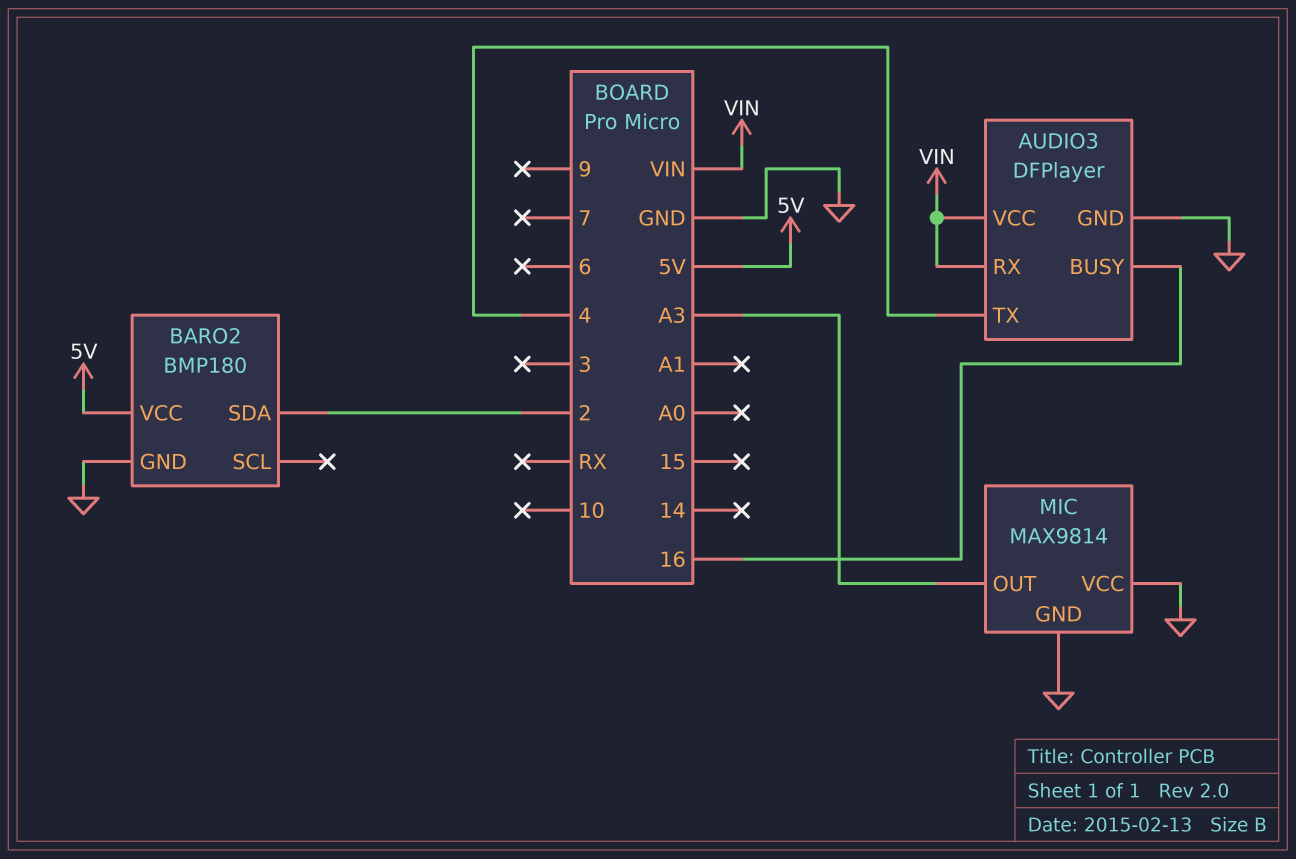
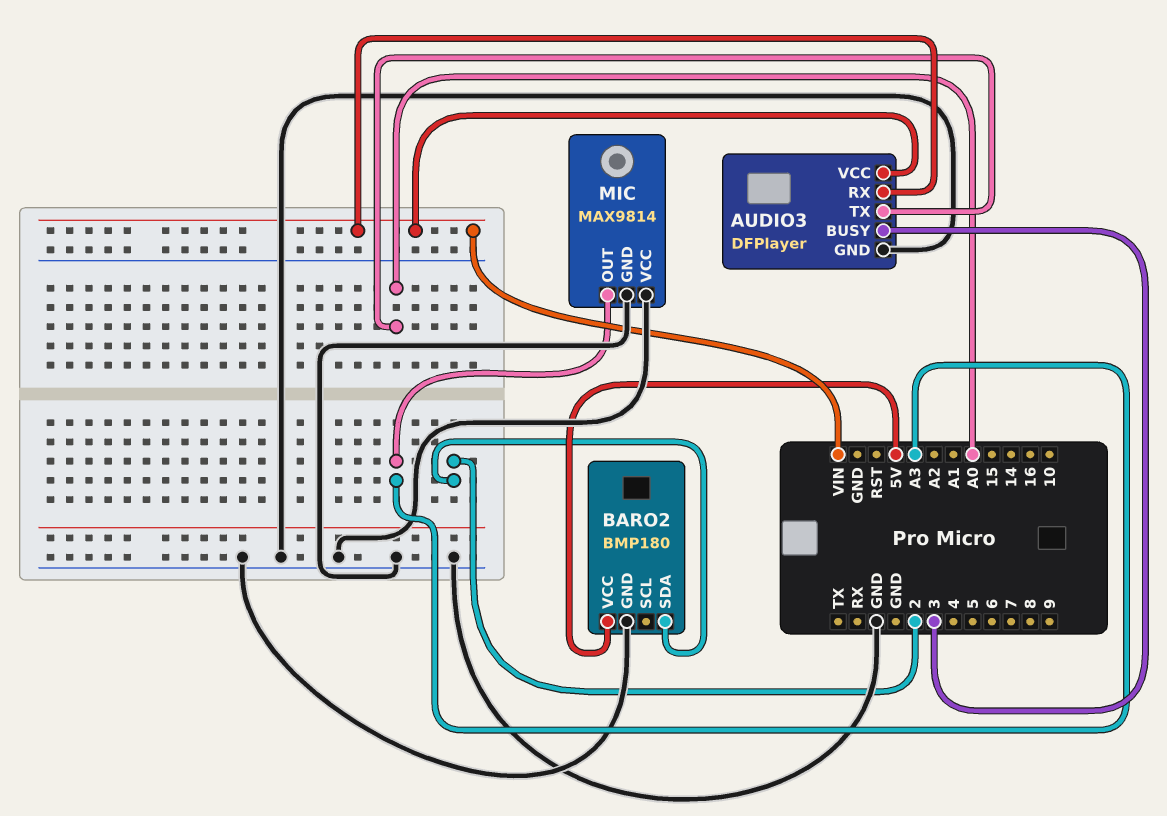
AUDIO3 pin BUSY: 16 -> 3
AUDIO3 pin TX: 4 -> A0

